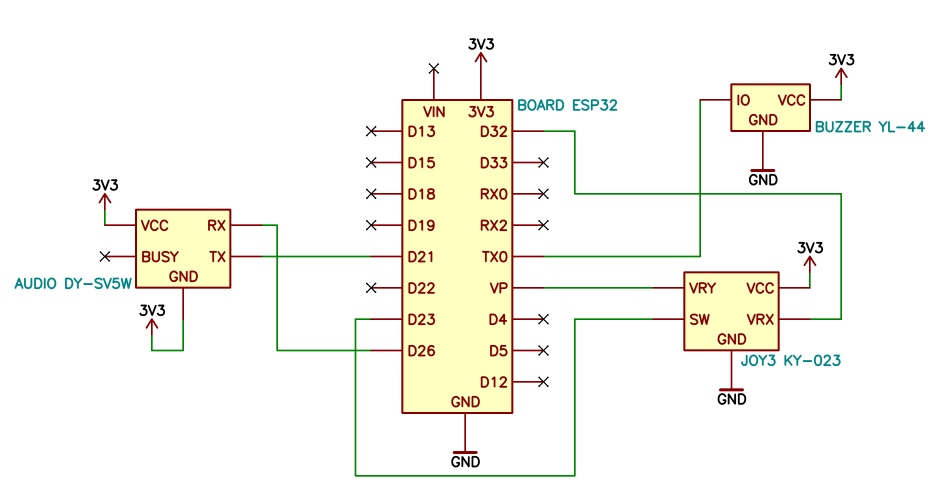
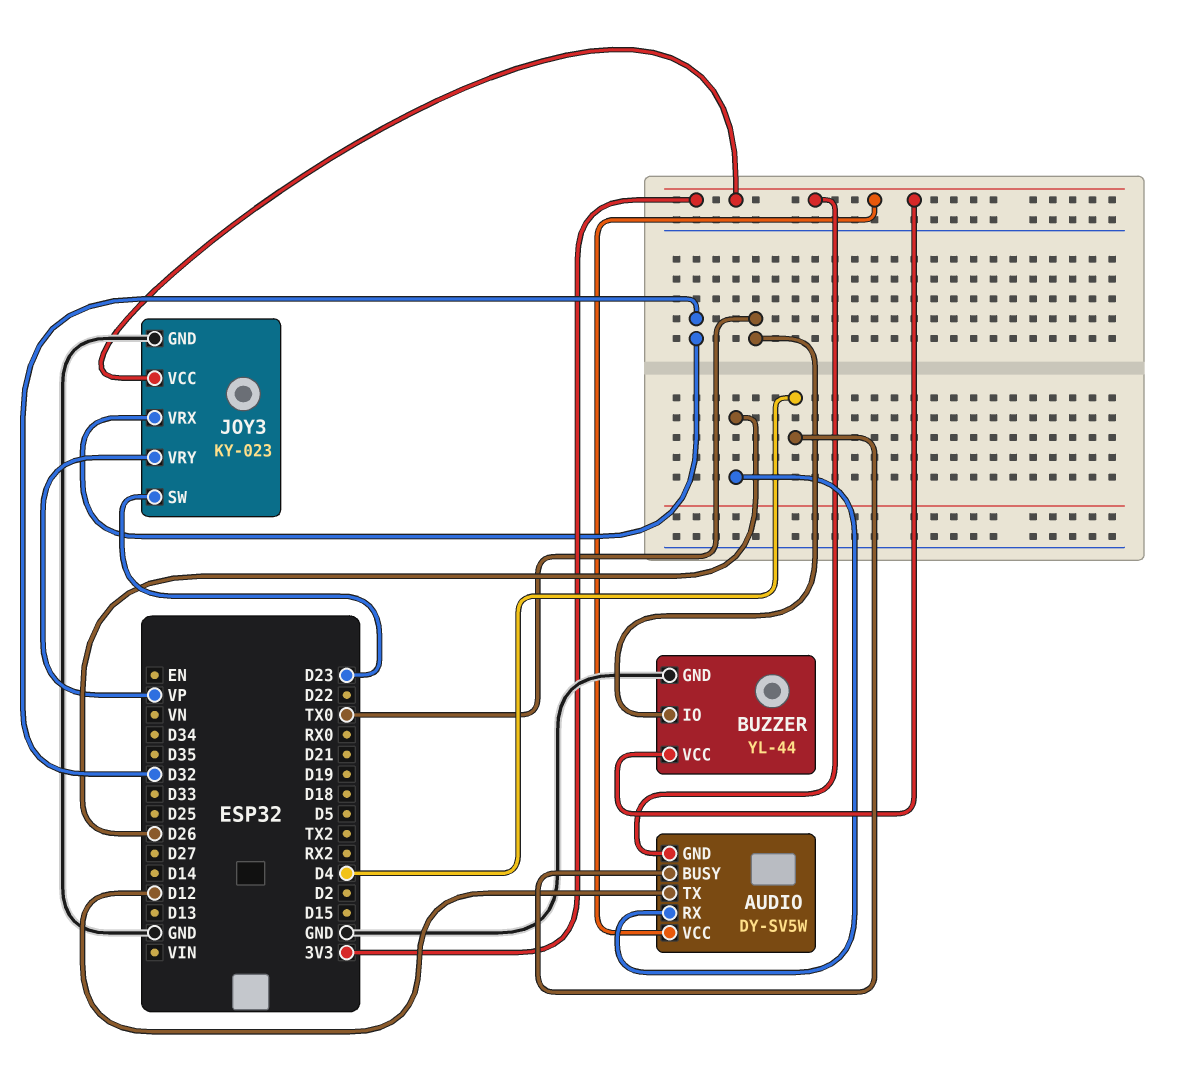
AUDIO pin BUSY: none -> D4
AUDIO pin TX: D21 -> D12

